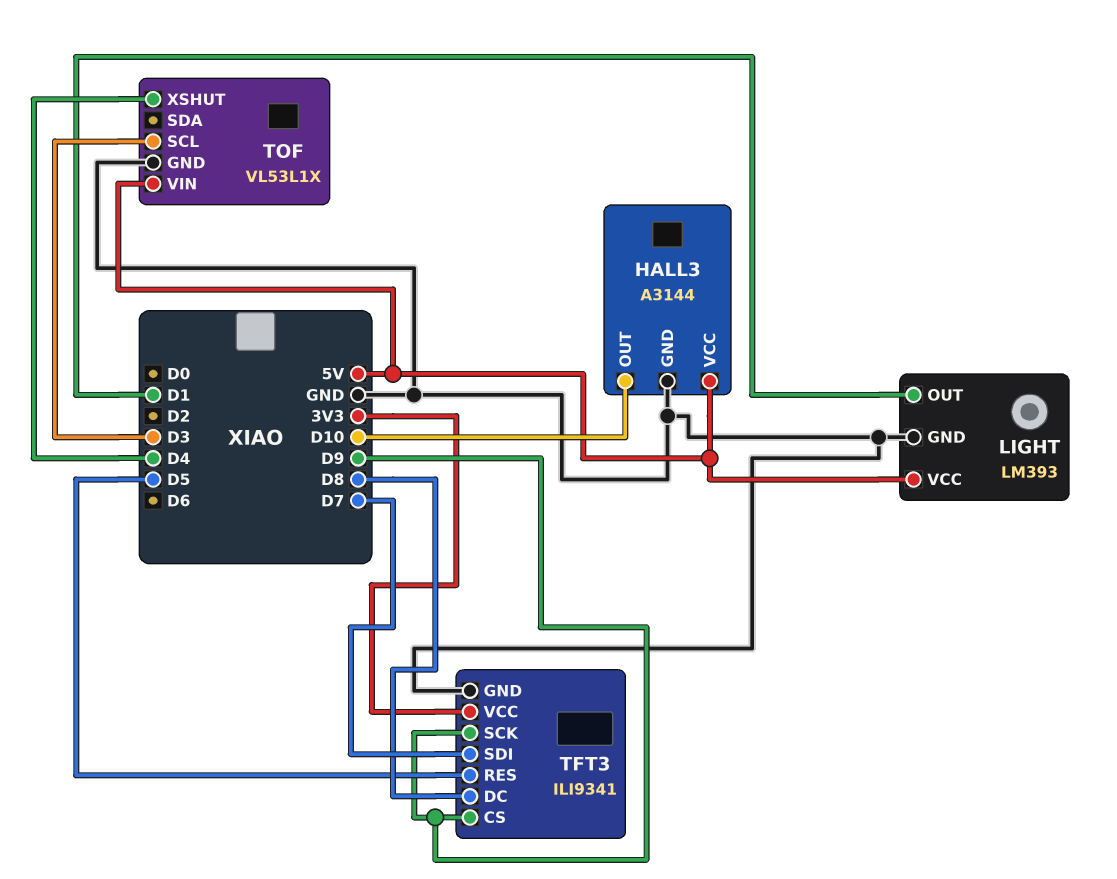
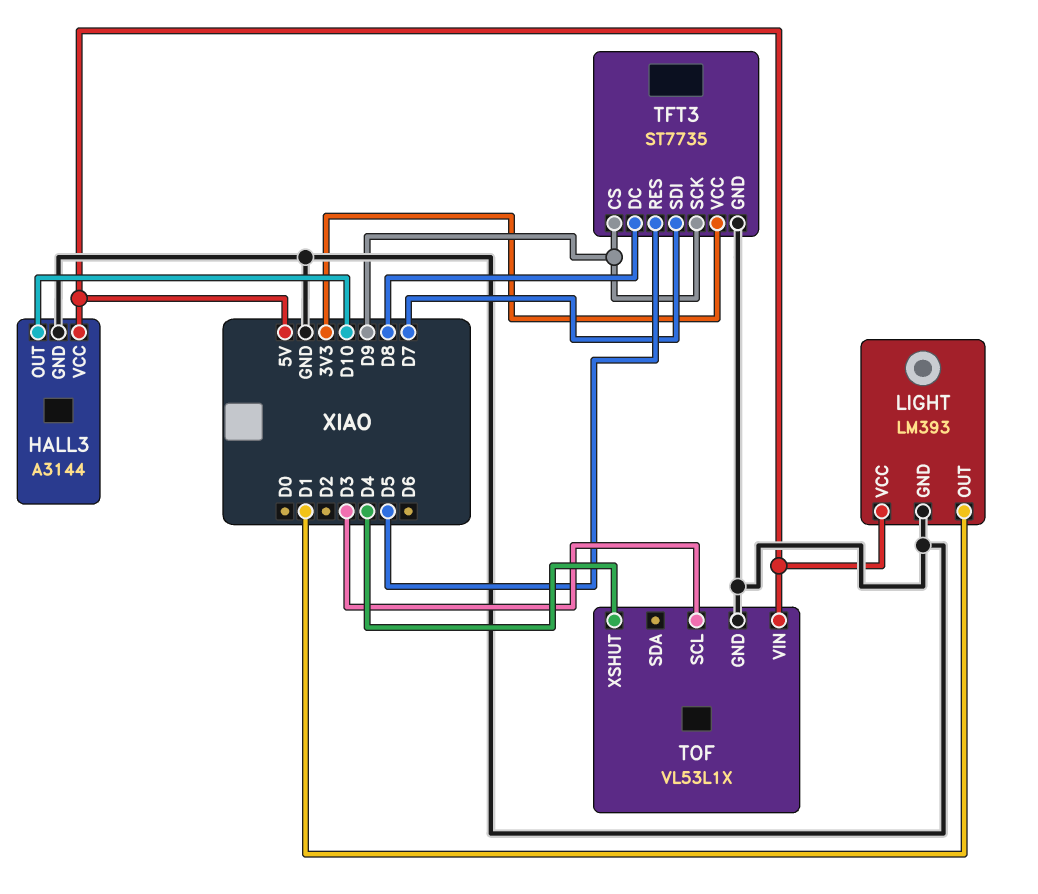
TFT3: ILI9341 -> ST7735

